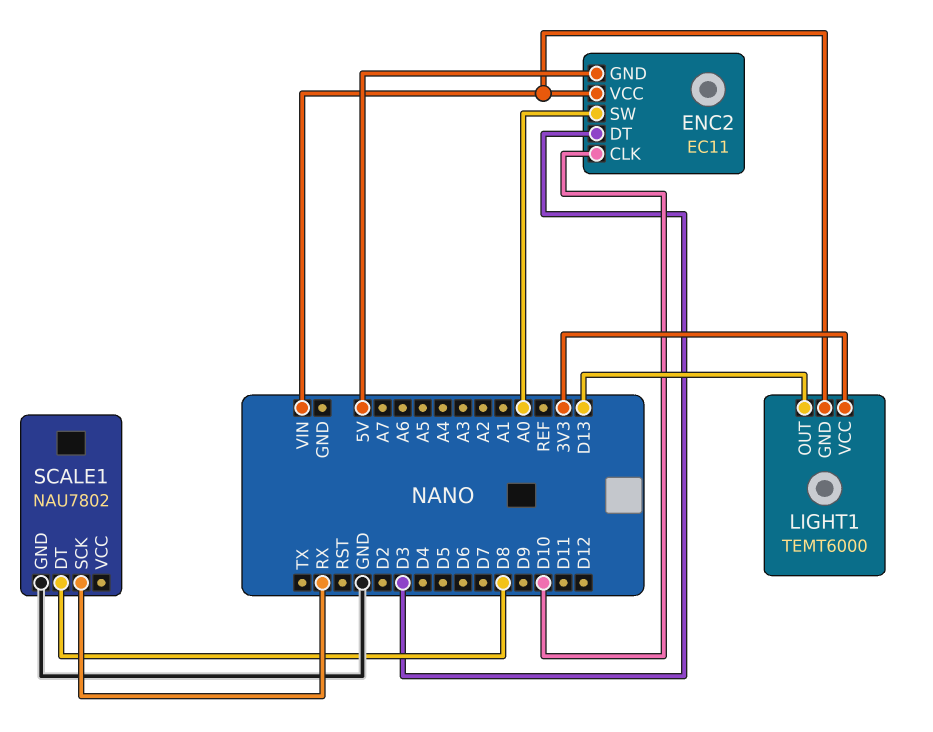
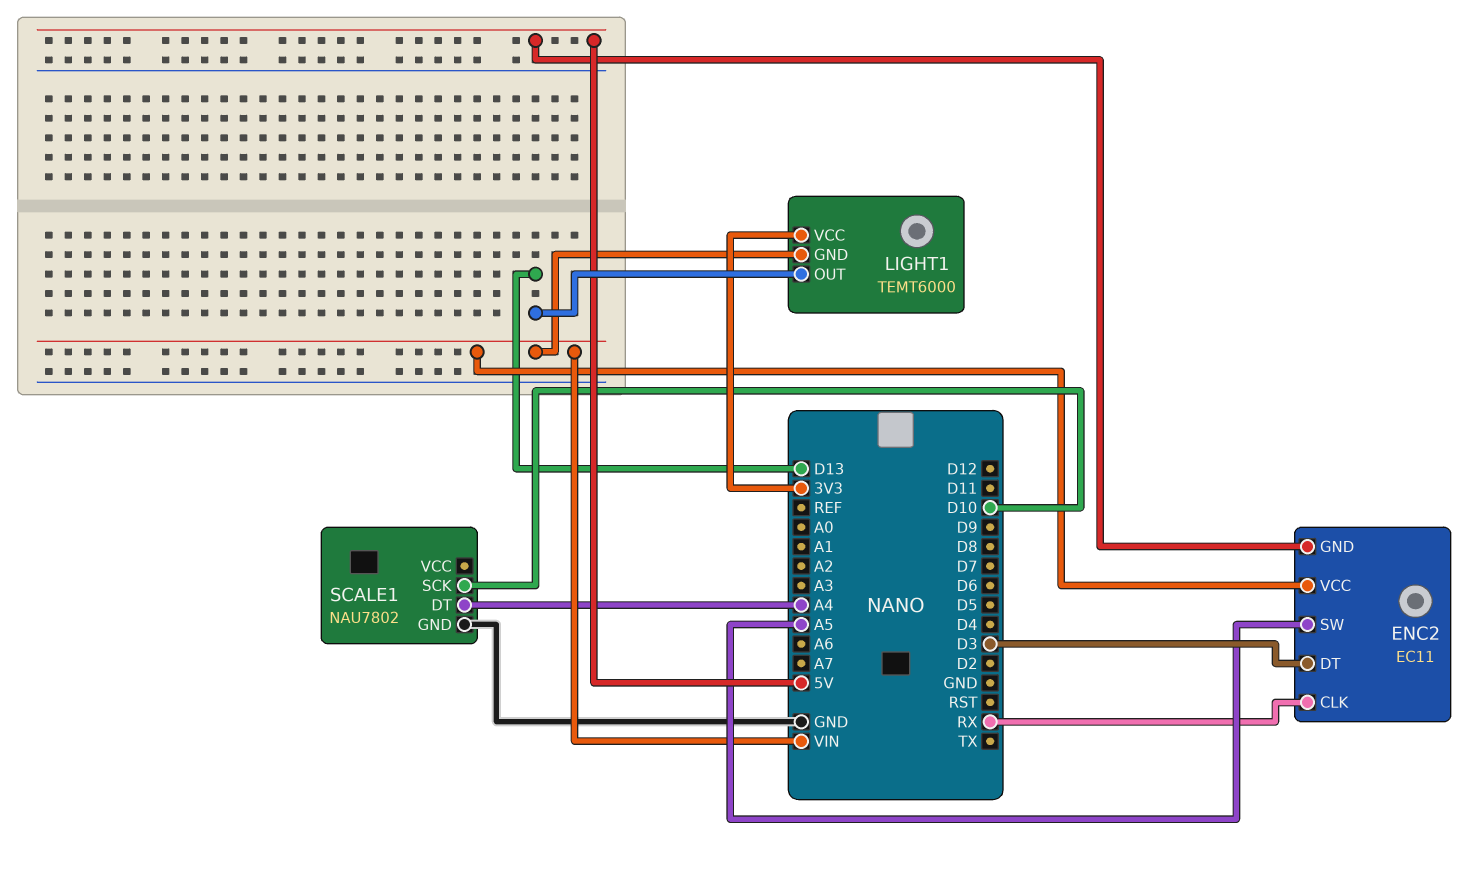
ENC2 pin CLK: D10 -> RX
ENC2 pin SW: A0 -> A5
SCALE1 pin DT: D8 -> A4
SCALE1 pin SCK: RX -> D10

